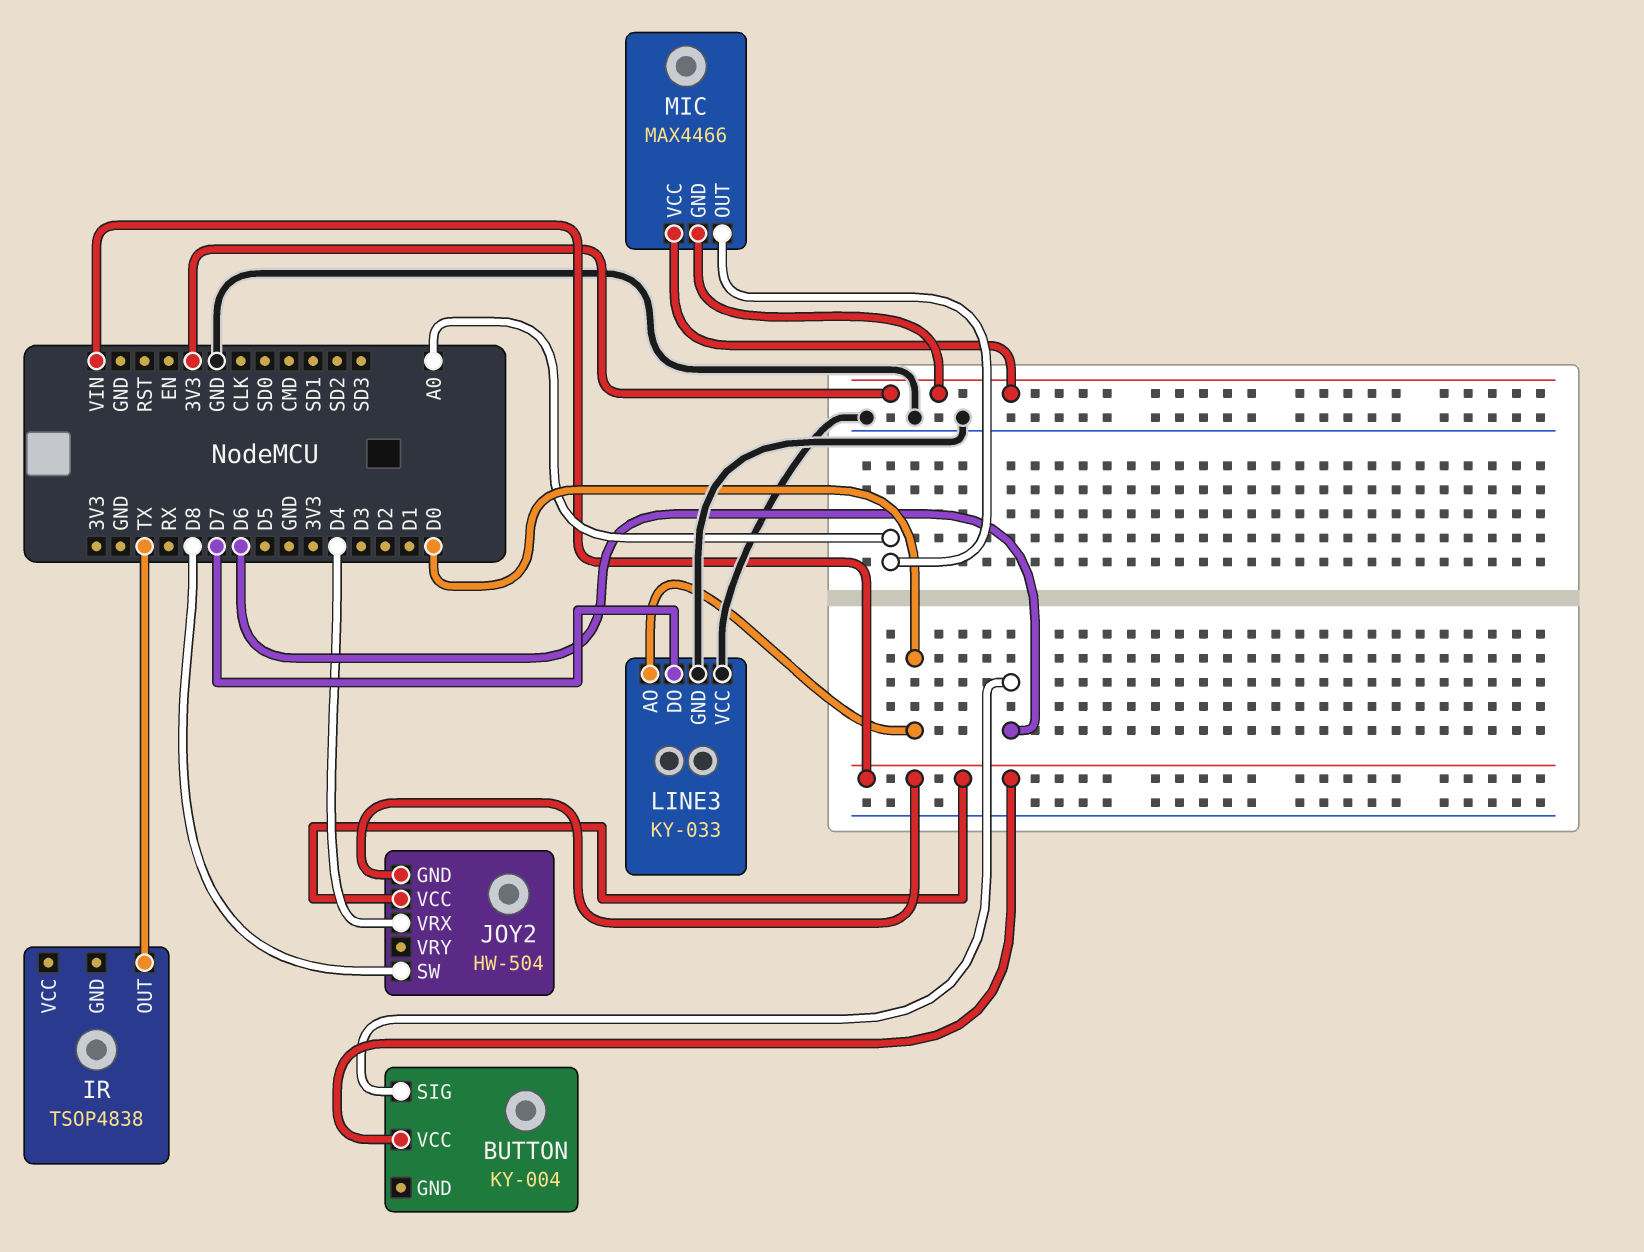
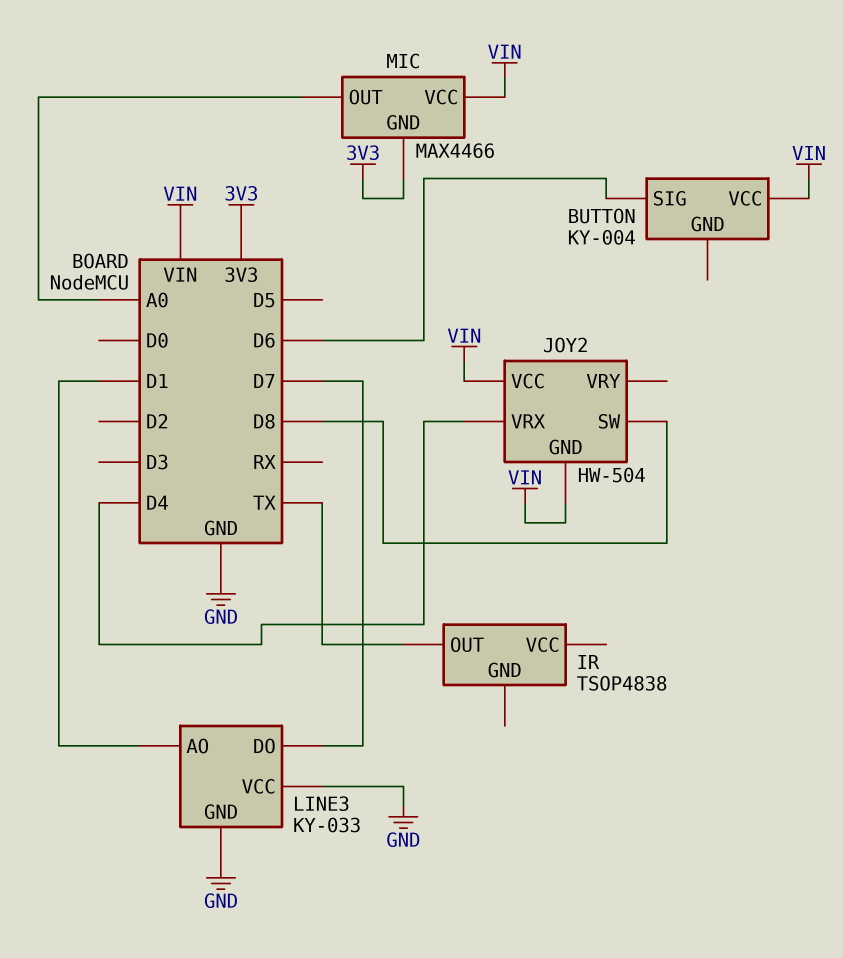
LINE3 pin AO: D0 -> D1
MIC pin VCC: 3V3 -> VIN

